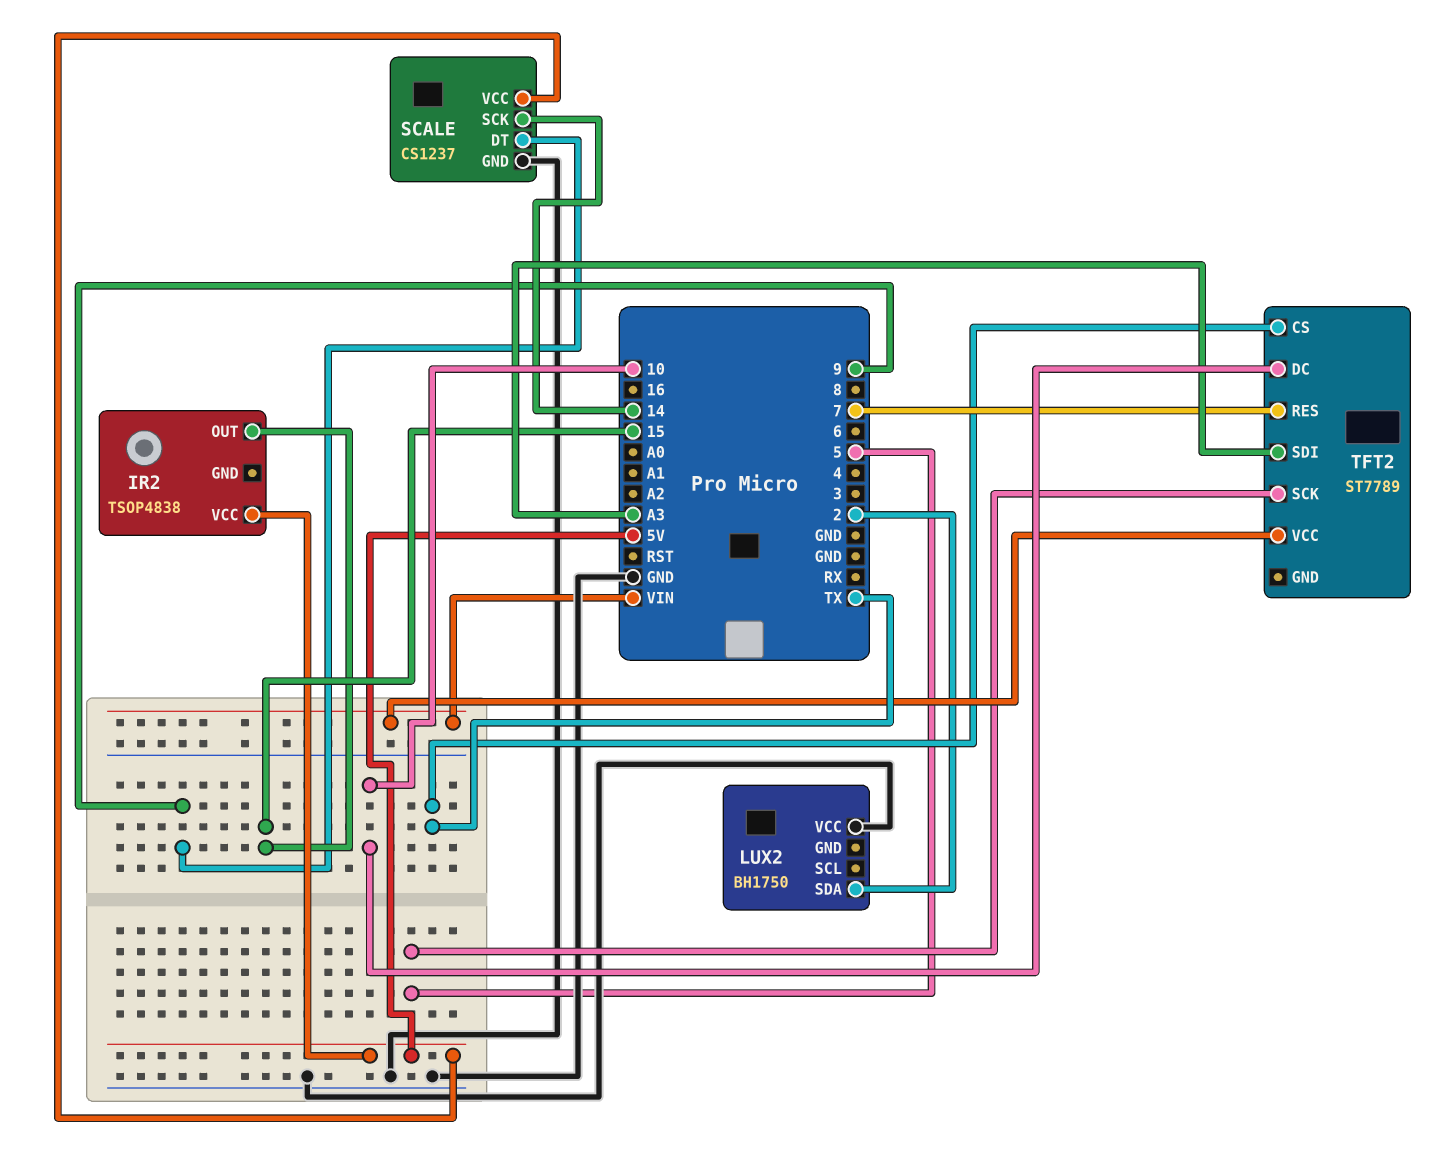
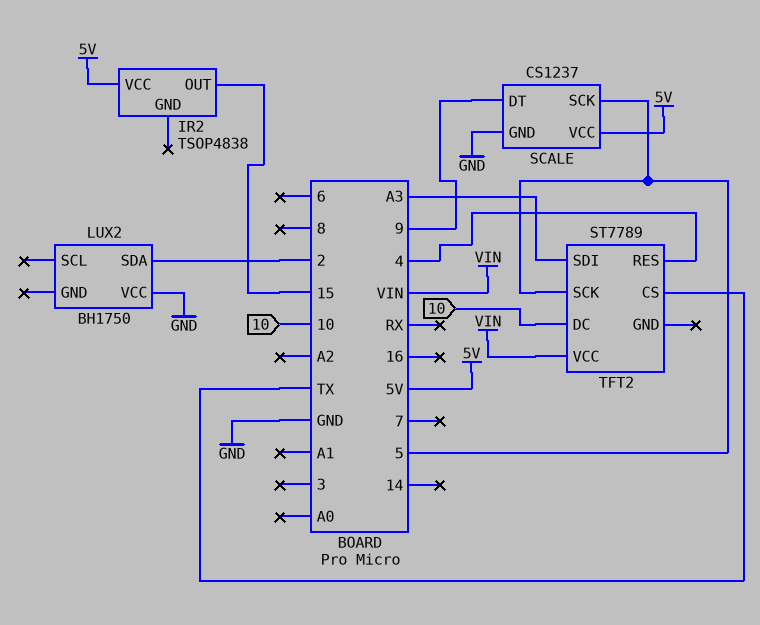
SCALE pin SCK: 14 -> 5
TFT2 pin RES: 7 -> 4

